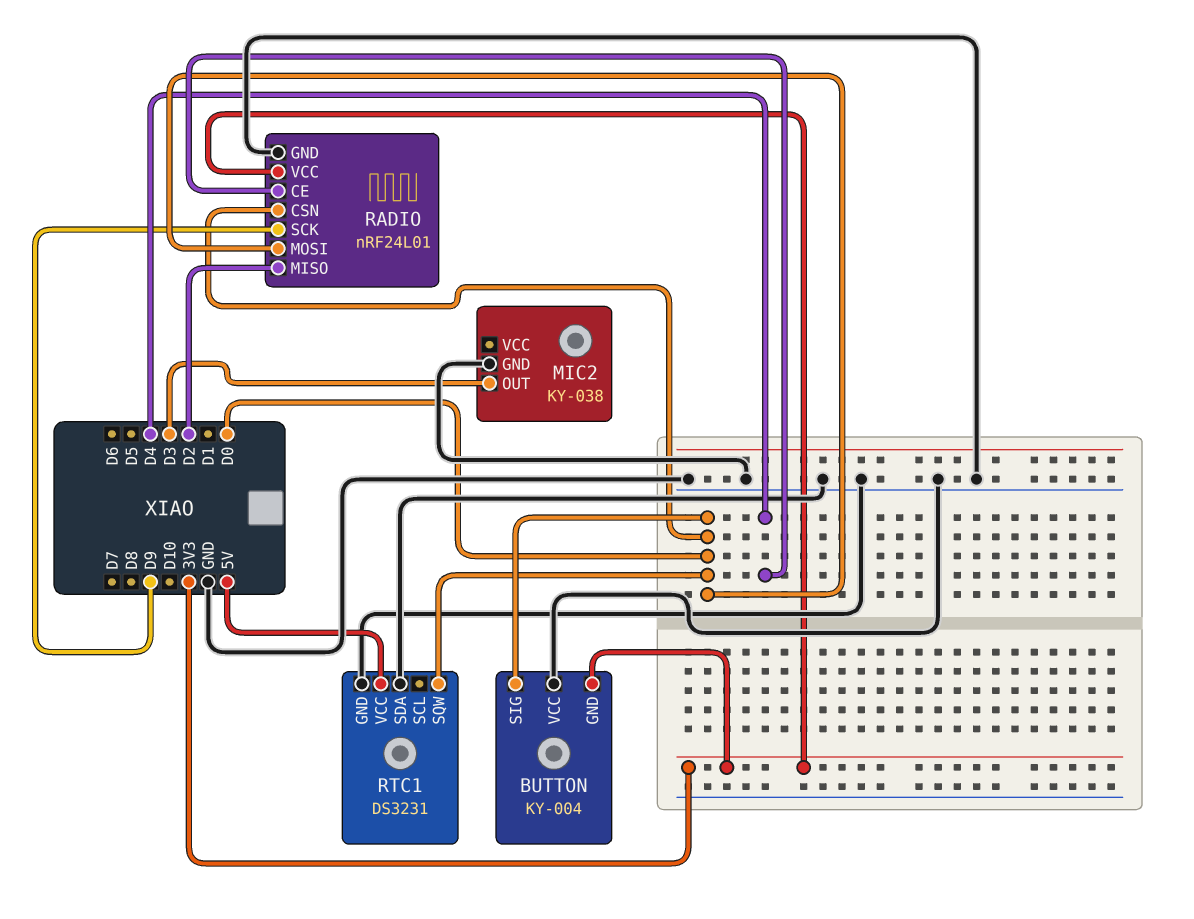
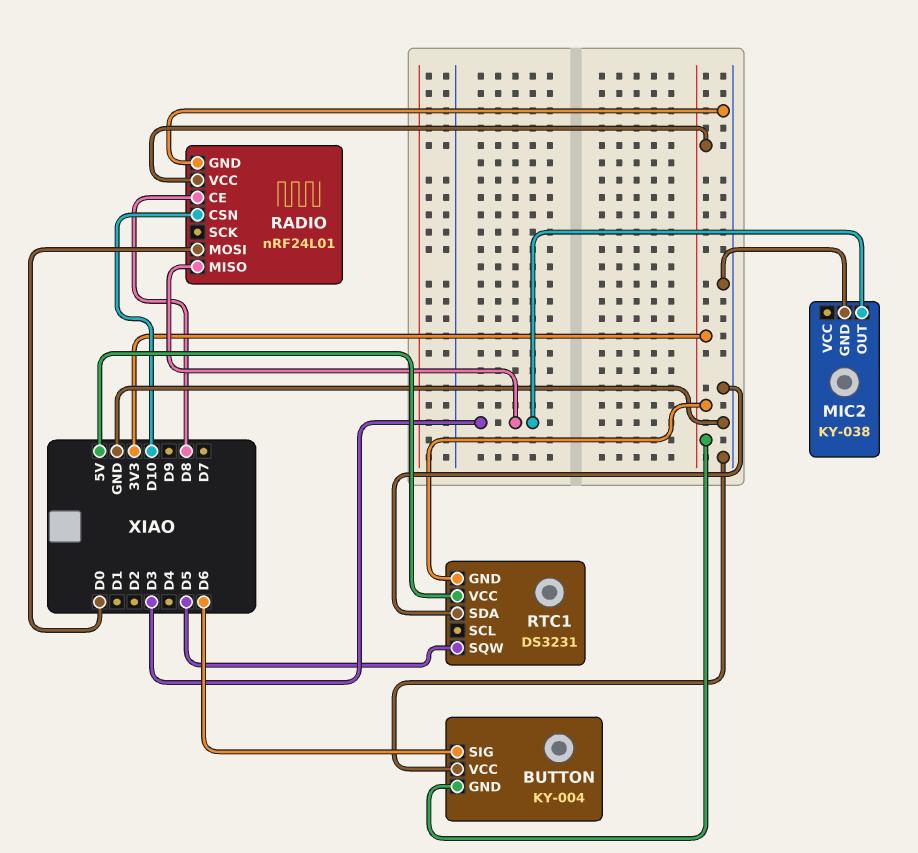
BUTTON pin SIG: D0 -> D6
RADIO pin CE: D4 -> D8
RADIO pin CSN: D0 -> D10
RADIO pin MISO: D2 -> D3
RADIO pin SCK: D9 -> none
RTC1 pin GND: GND -> 3V3
RTC1 pin SQW: D0 -> D5

